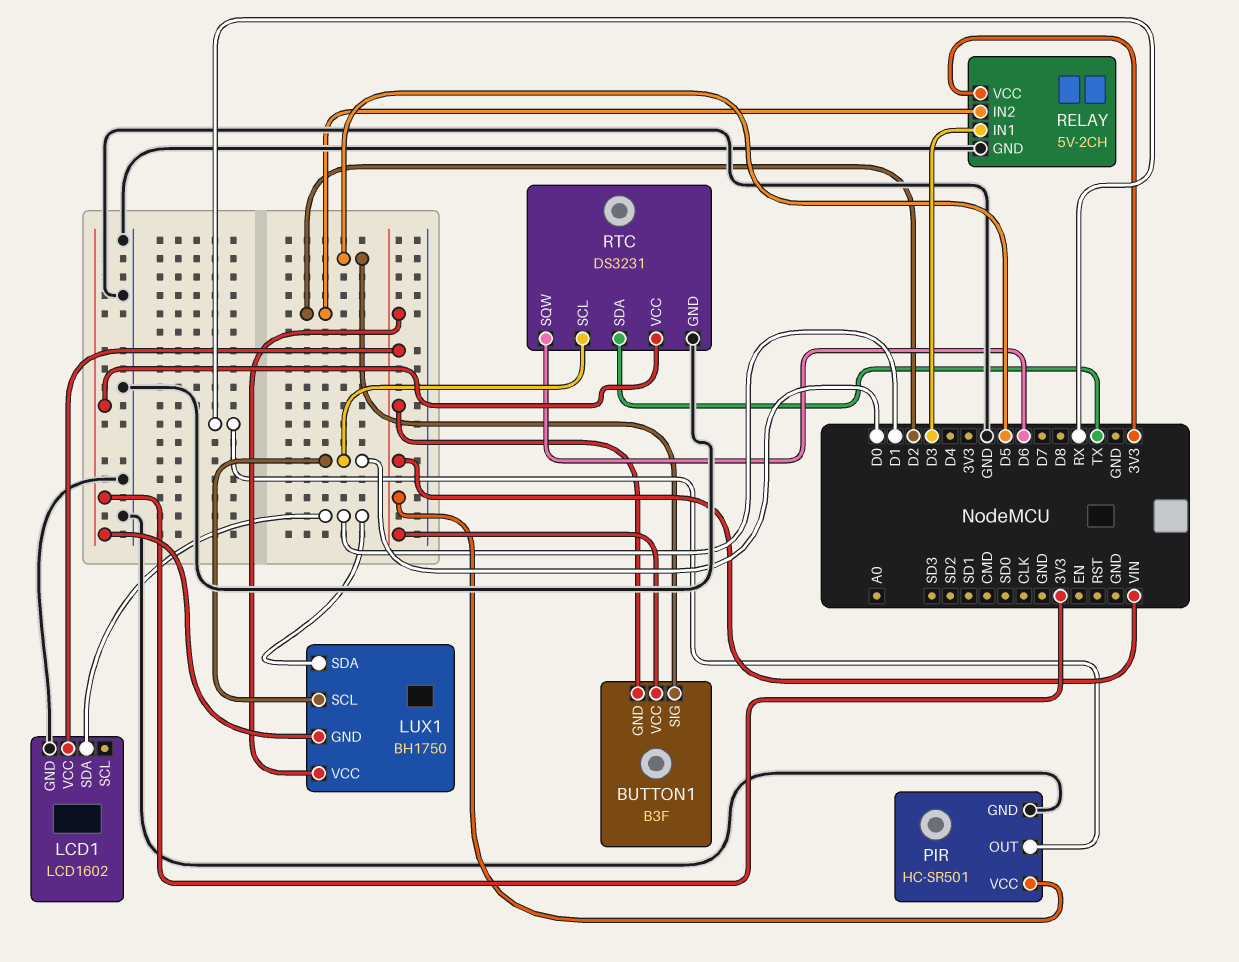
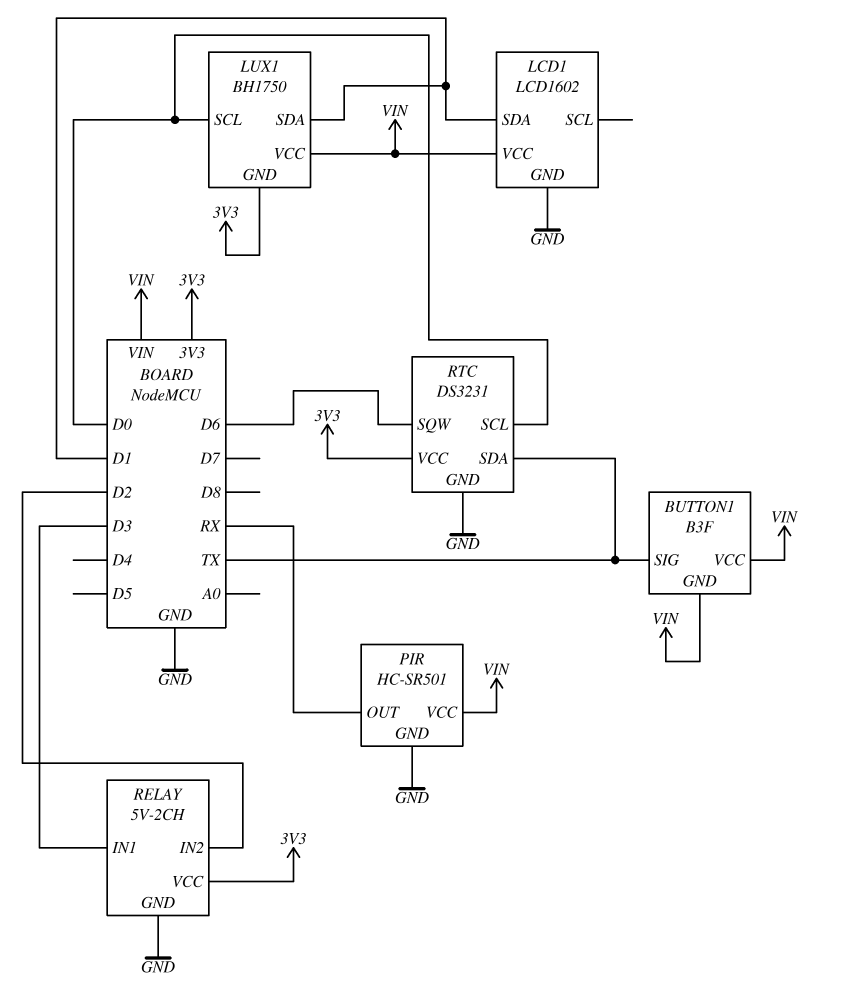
BUTTON1 pin SIG: D5 -> TX

